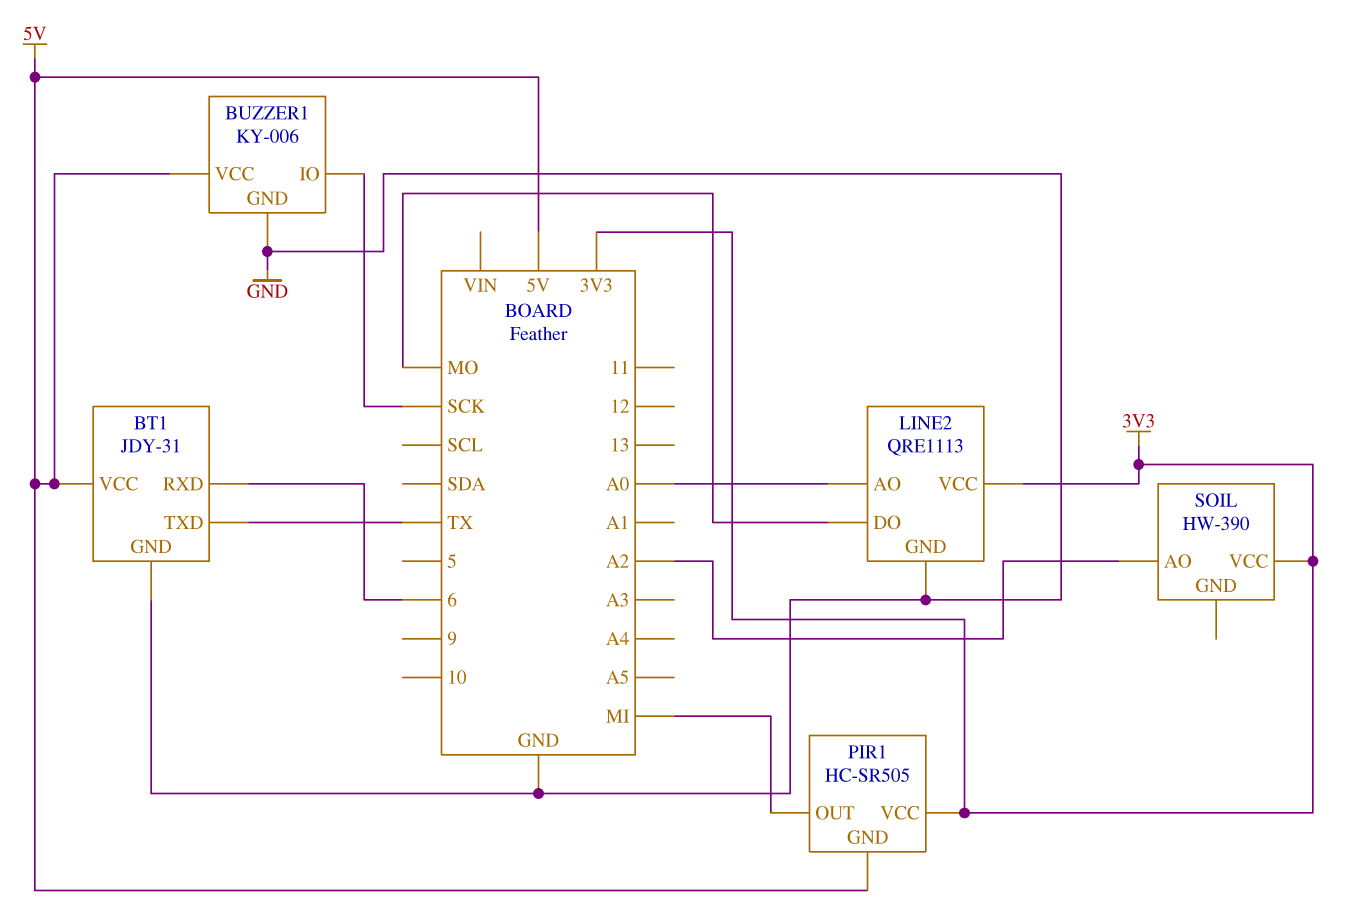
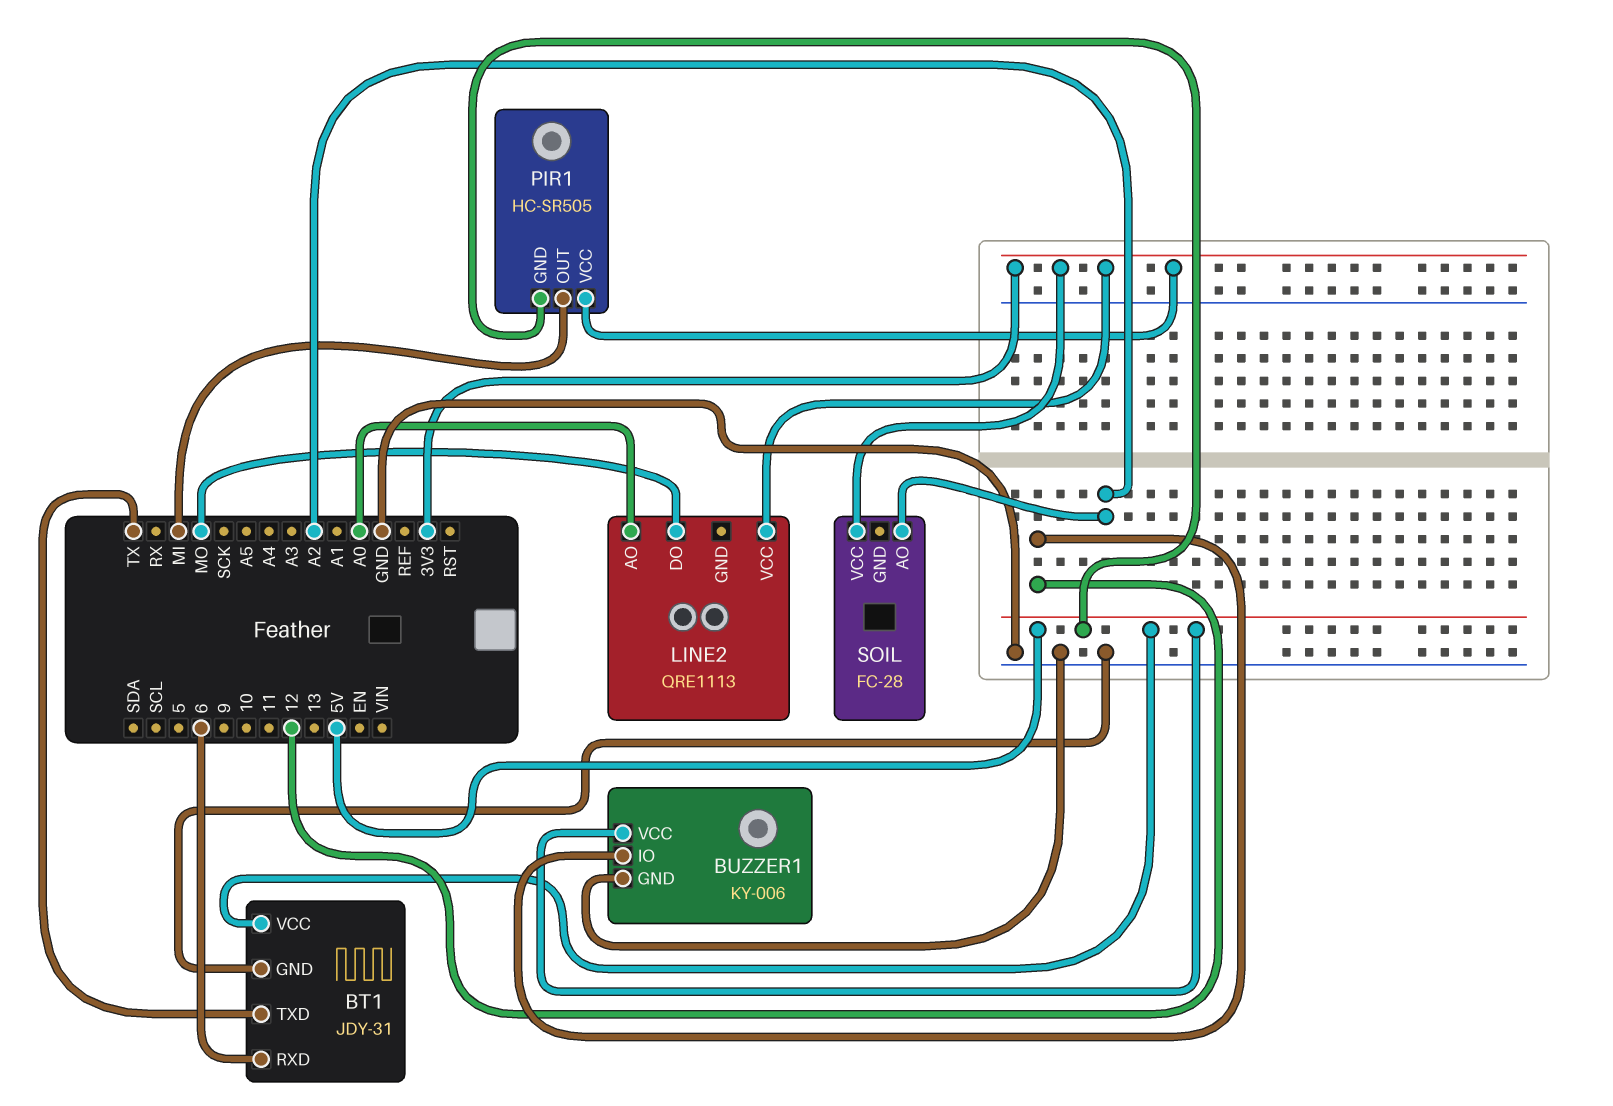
BUZZER1 pin IO: SCK -> 12
LINE2 pin GND: GND -> none
SOIL: HW-390 -> FC-28

